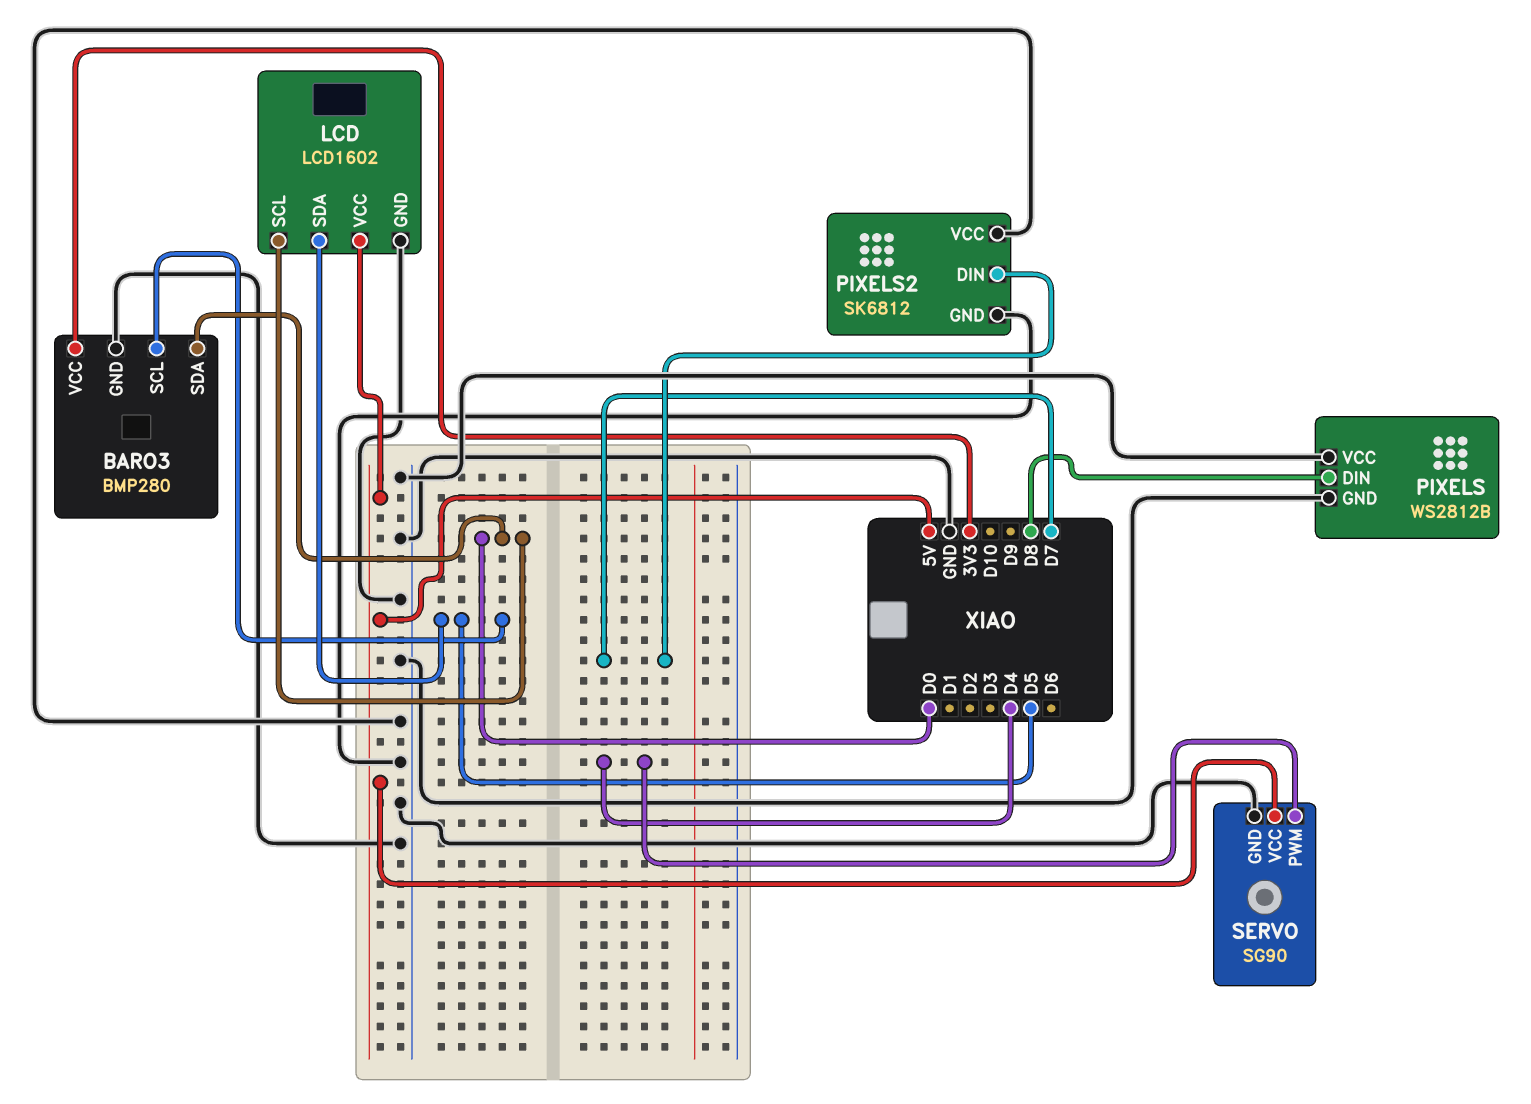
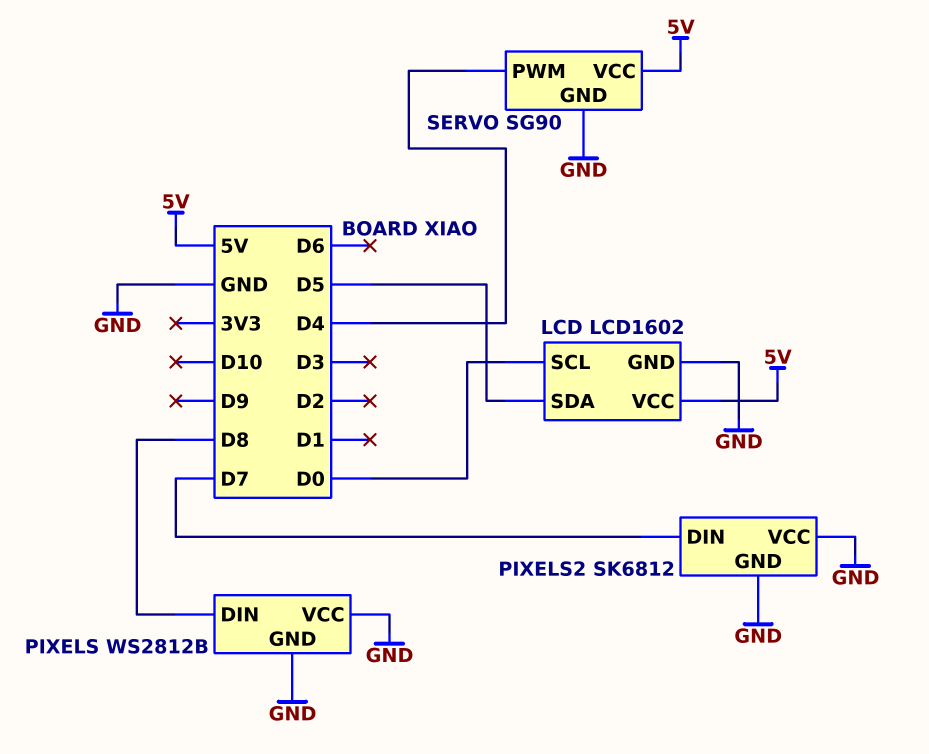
BARO3: BMP280 -> none
BARO3 pin GND: GND -> none
BARO3 pin SCL: D5 -> none
BARO3 pin SDA: D0 -> none
BARO3 pin VCC: 3V3 -> none

